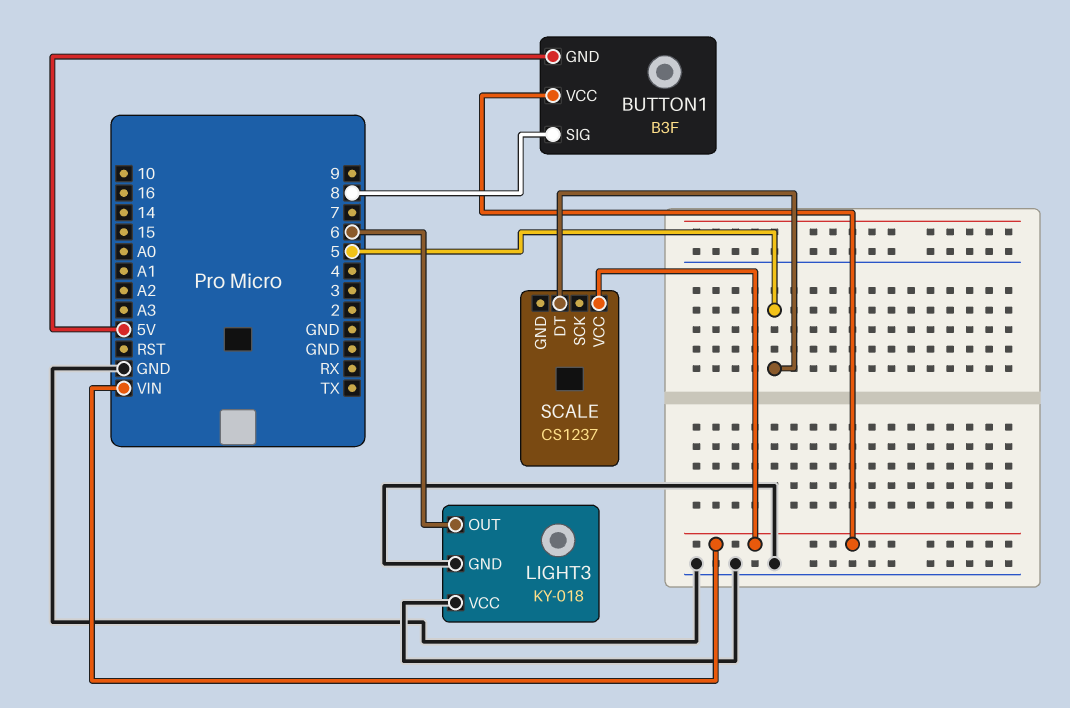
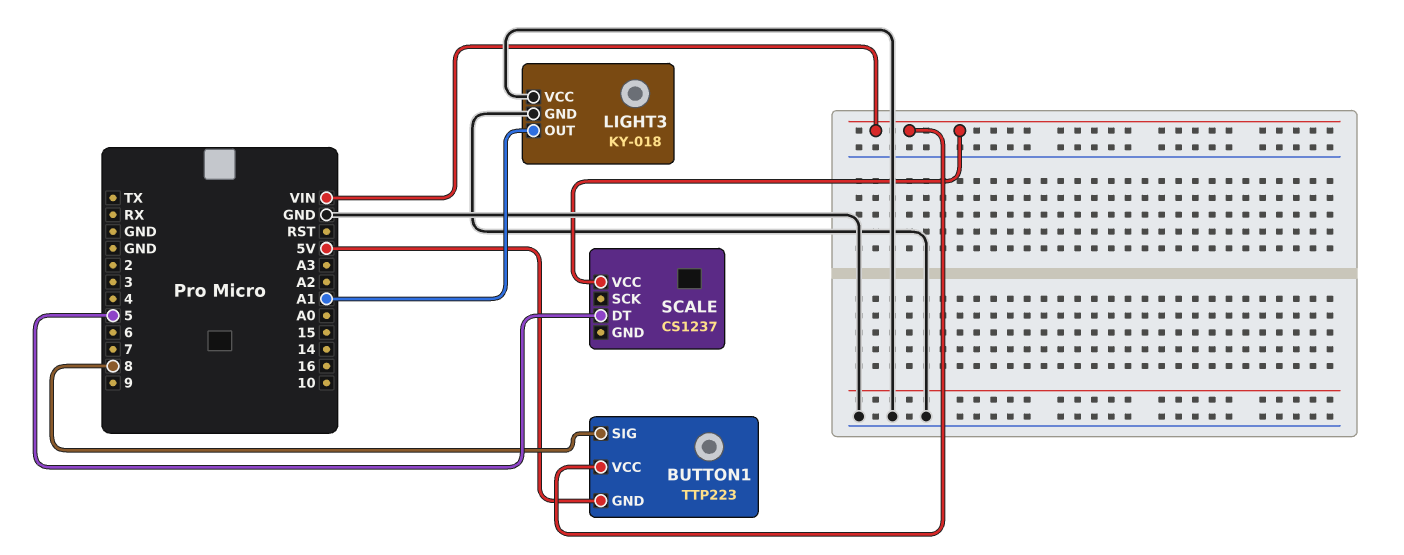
BUTTON1: B3F -> TTP223
LIGHT3 pin OUT: 6 -> A1

